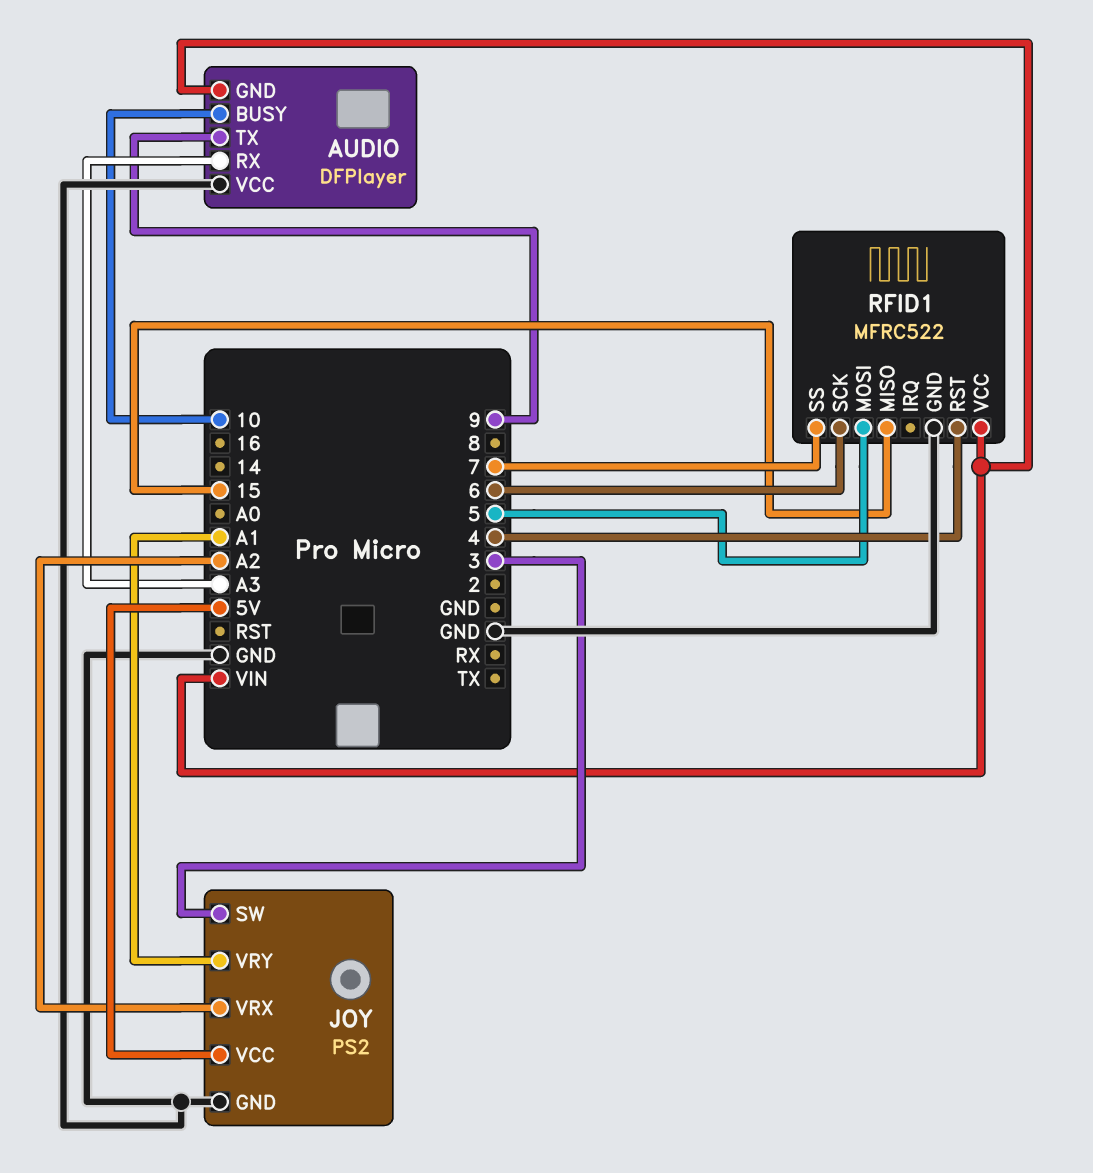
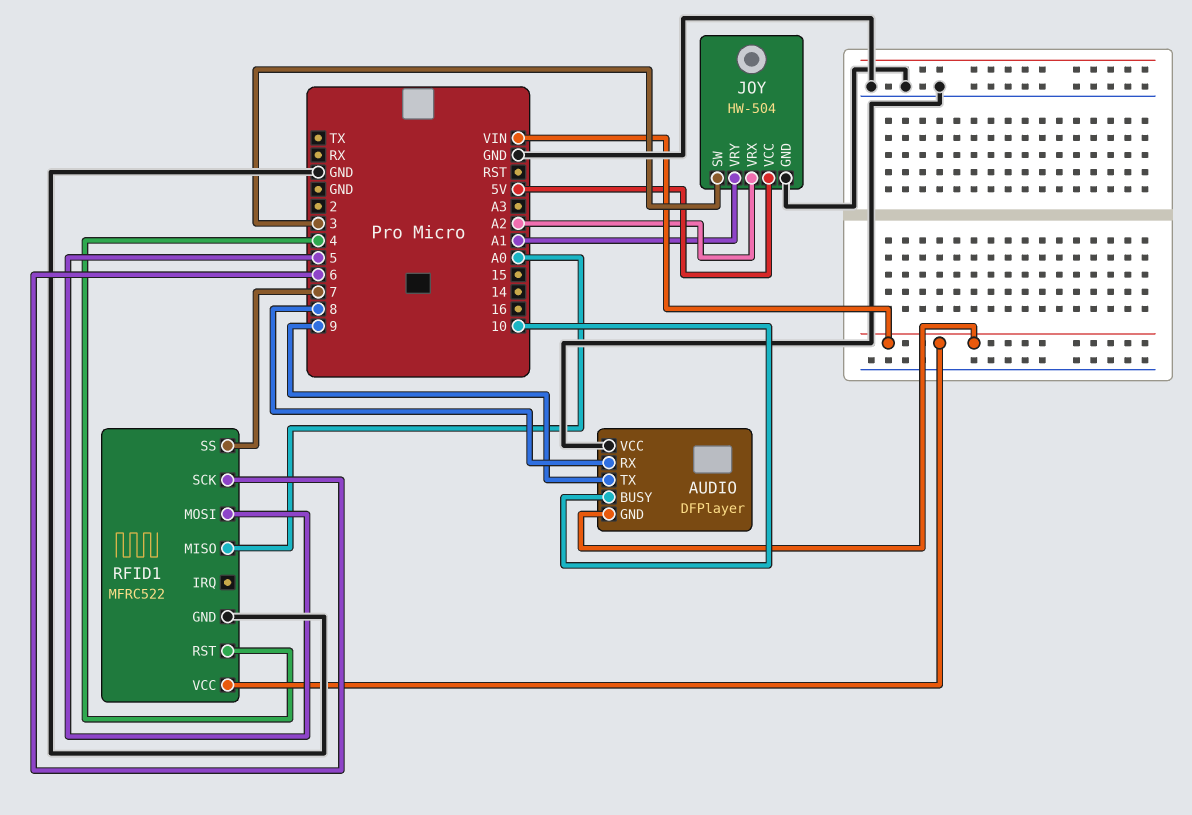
AUDIO pin RX: A3 -> 8
JOY: PS2 -> HW-504
RFID1 pin MISO: 15 -> A0

